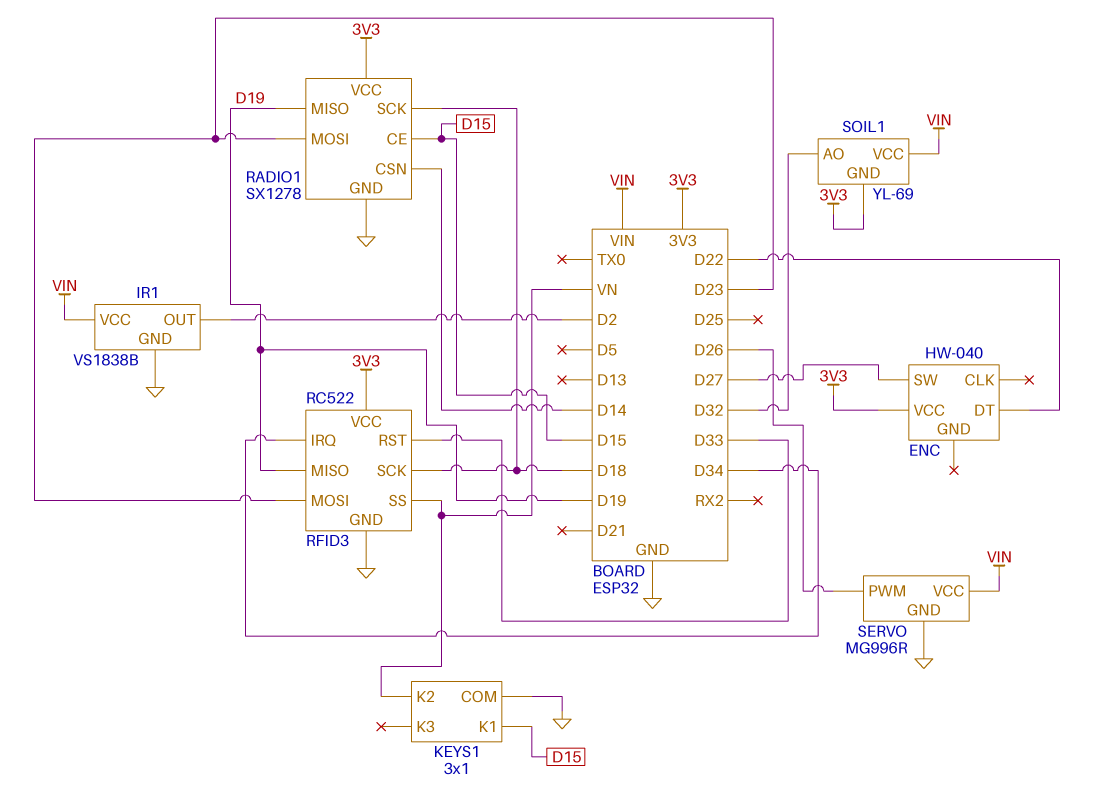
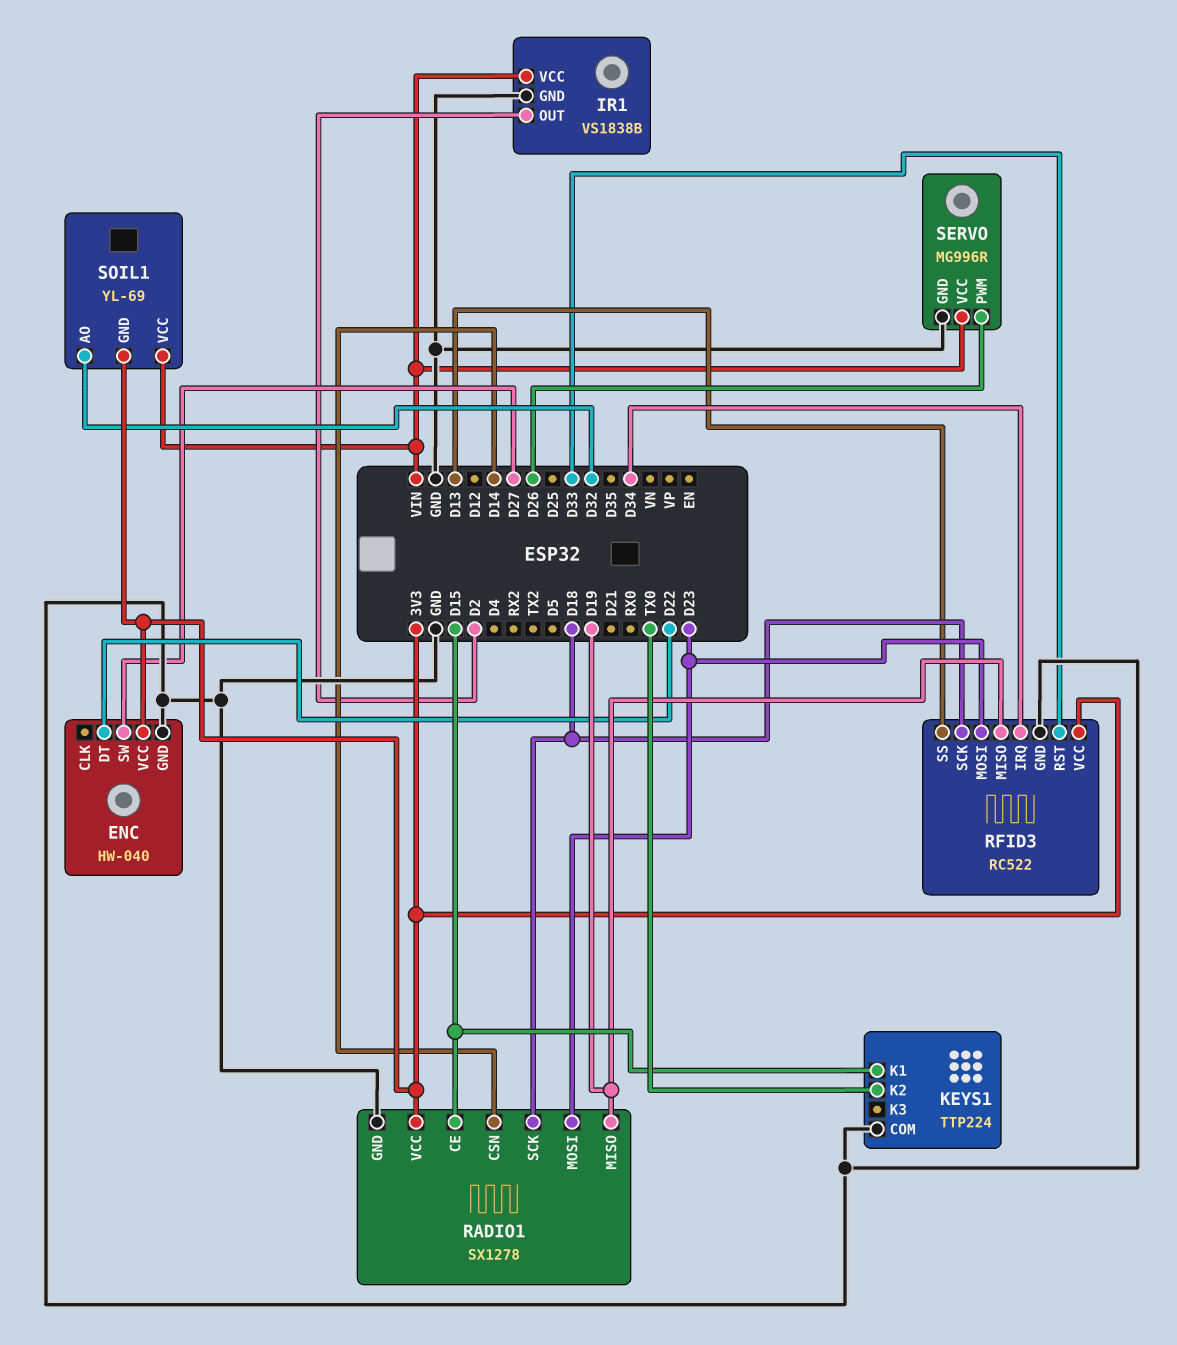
ENC pin GND: none -> GND
KEYS1: 3x1 -> TTP224
KEYS1 pin K2: VN -> TX0
RFID3 pin SS: VN -> D13

